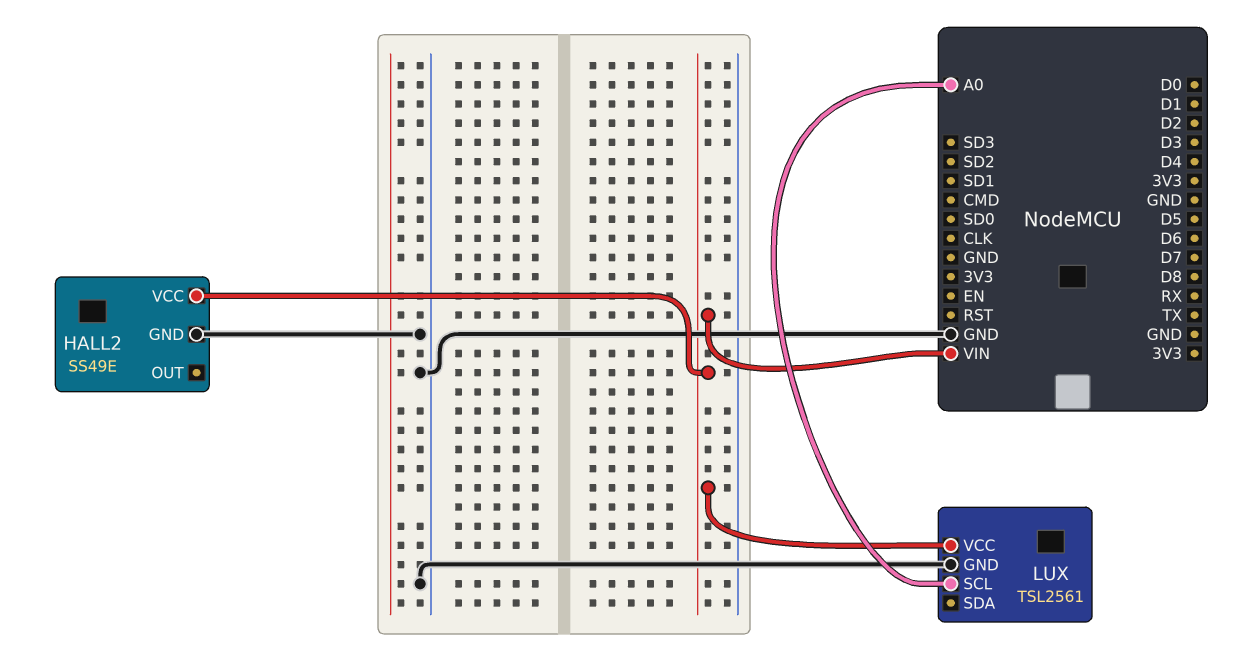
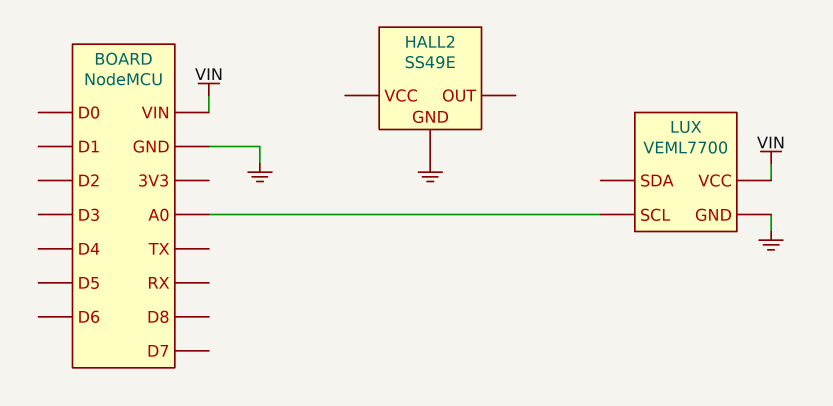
HALL2 pin VCC: VIN -> none
LUX: TSL2561 -> VEML7700

